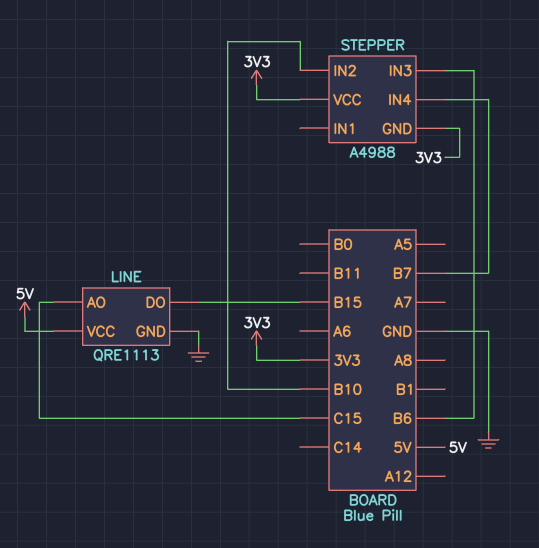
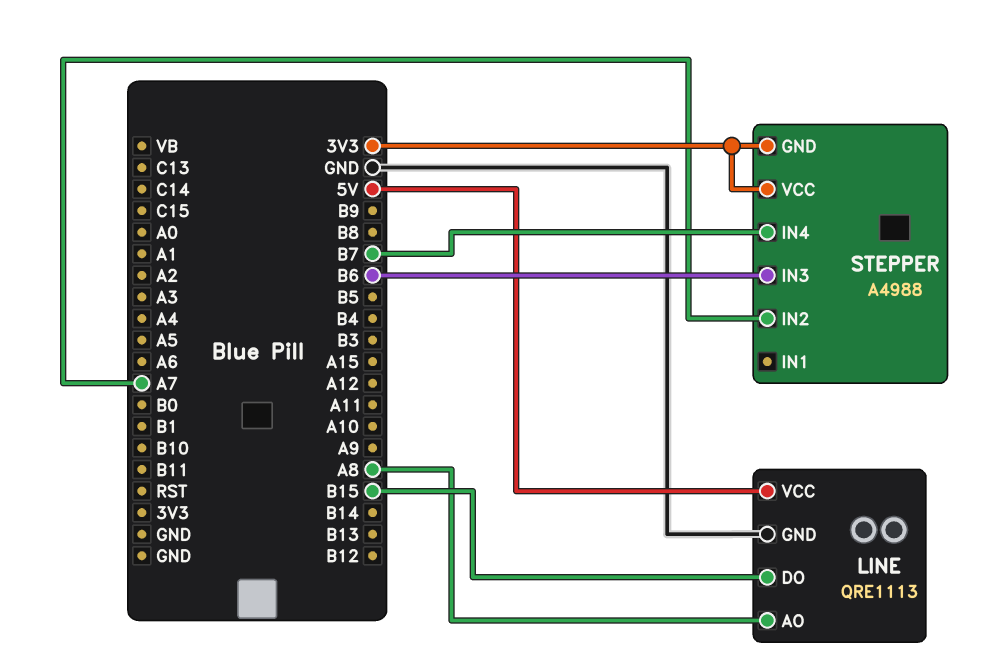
LINE pin AO: C15 -> A8
STEPPER pin IN2: B10 -> A7

